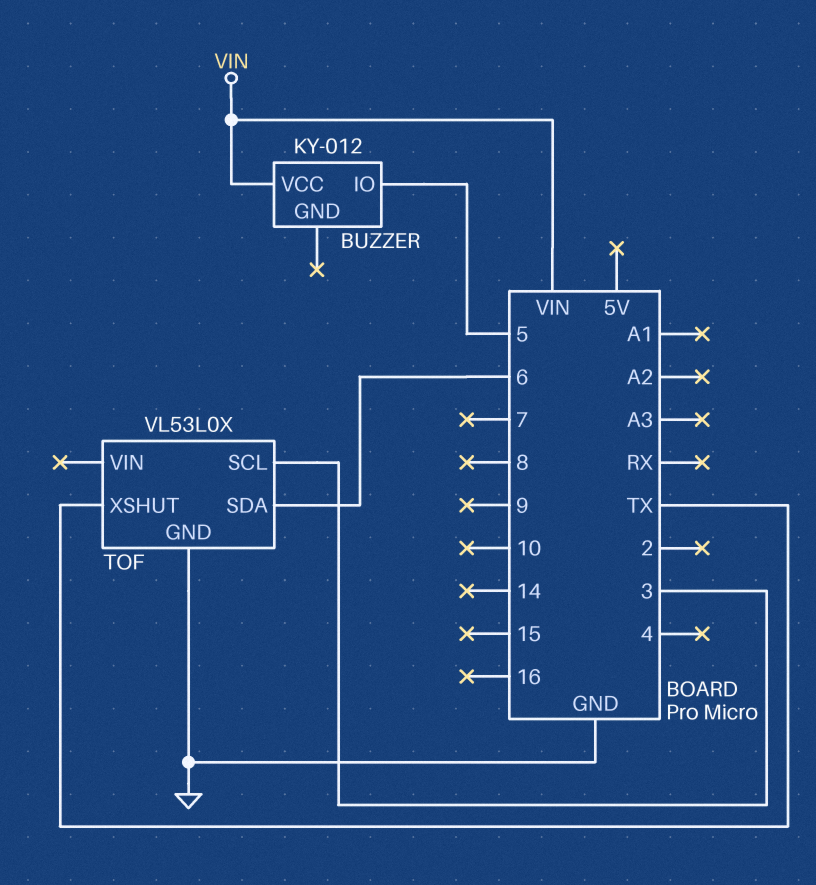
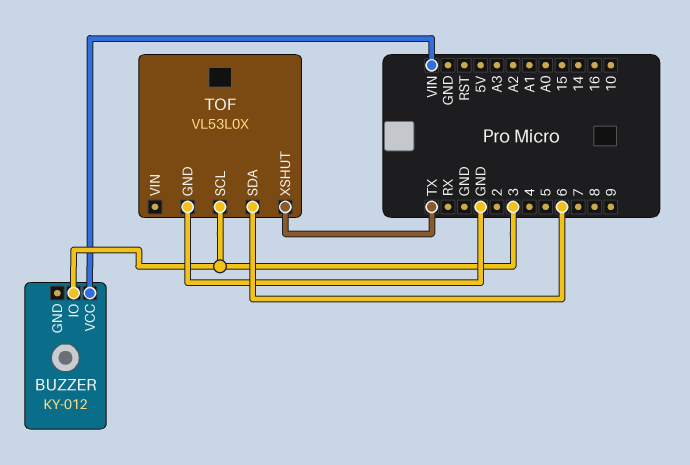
BUZZER pin IO: 5 -> 3

